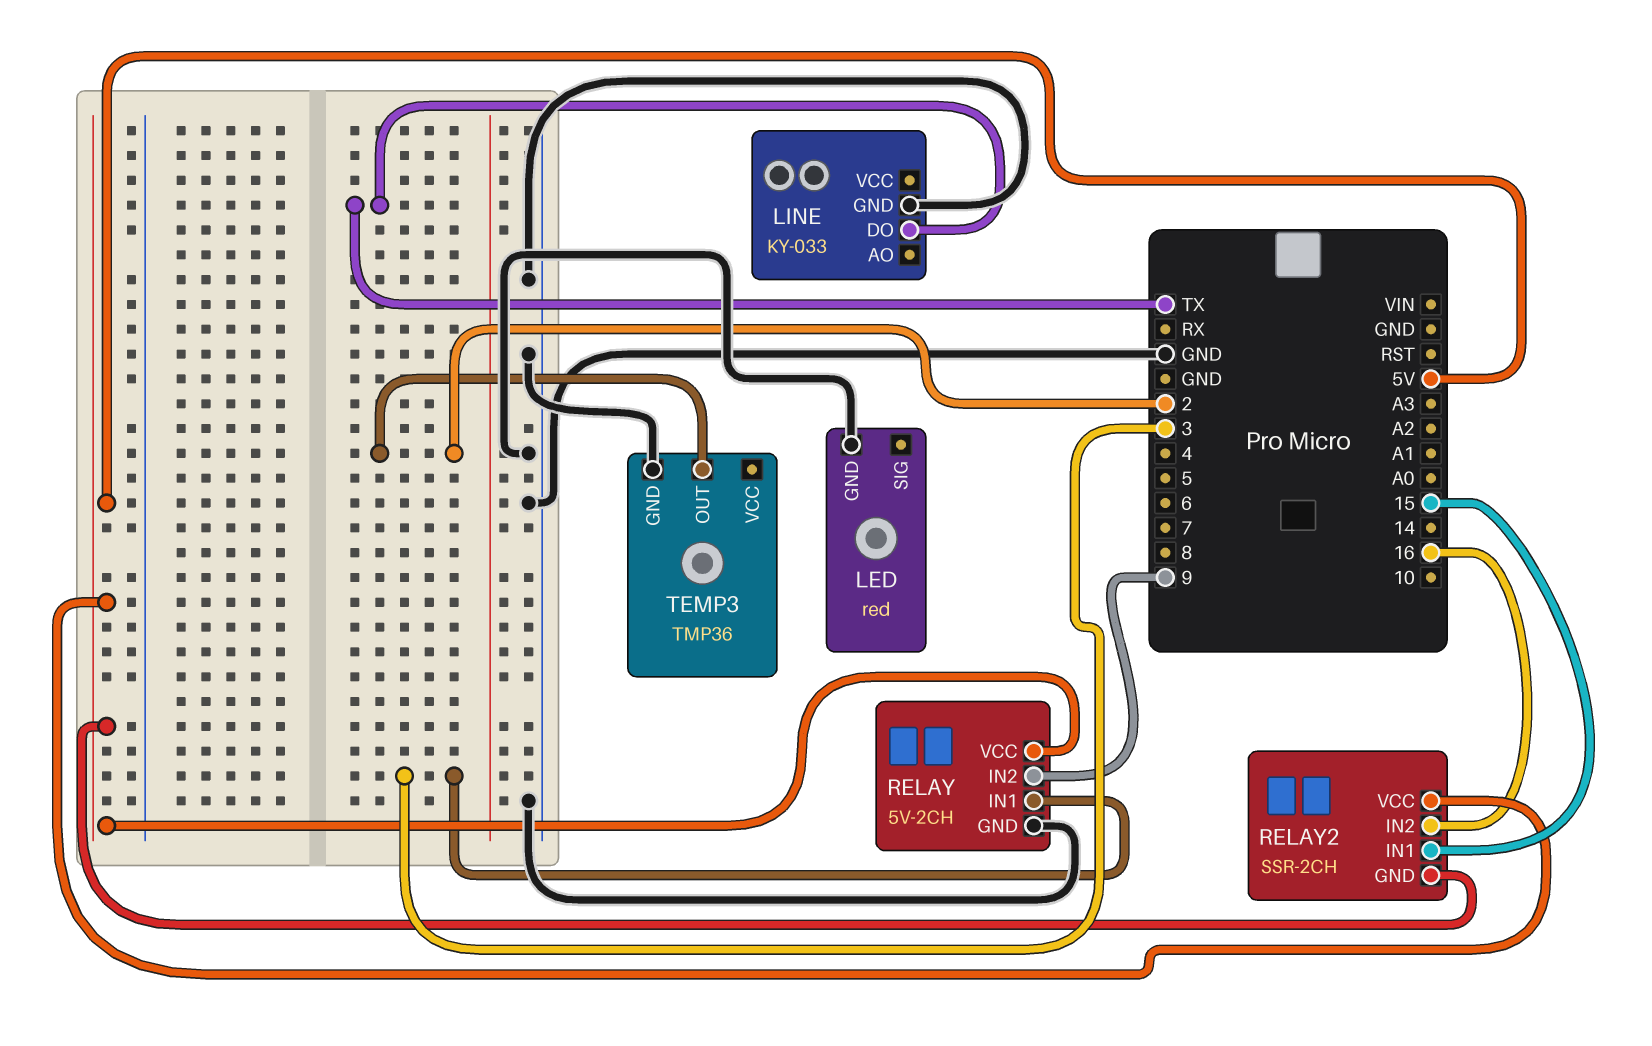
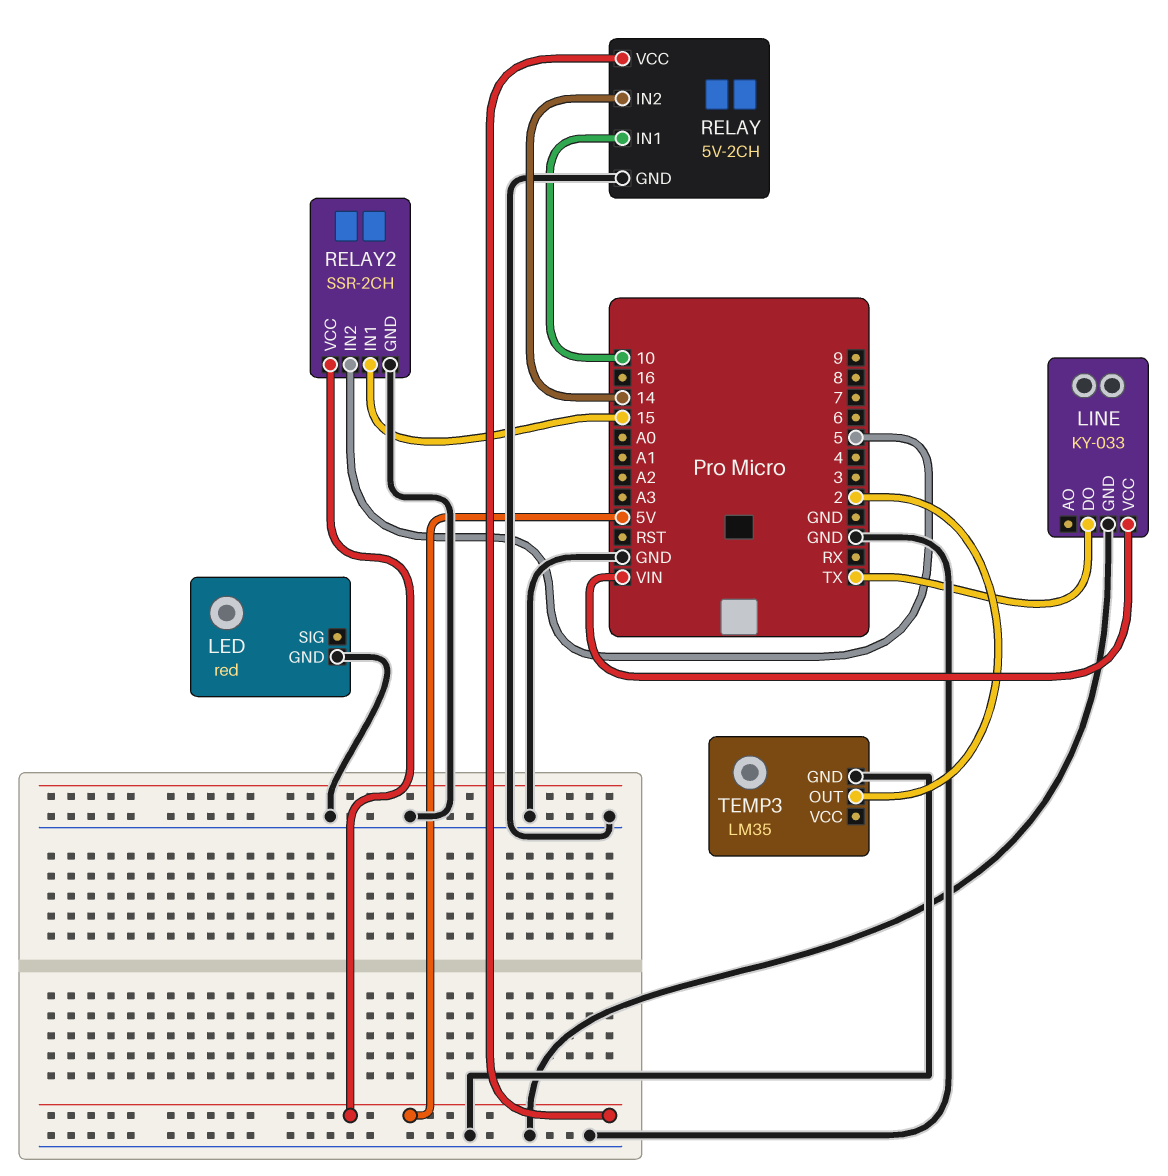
LINE pin VCC: none -> VIN
RELAY pin IN1: 3 -> 10
RELAY pin IN2: 9 -> 14
RELAY2 pin GND: 5V -> GND
RELAY2 pin IN2: 16 -> 5
TEMP3: TMP36 -> LM35

